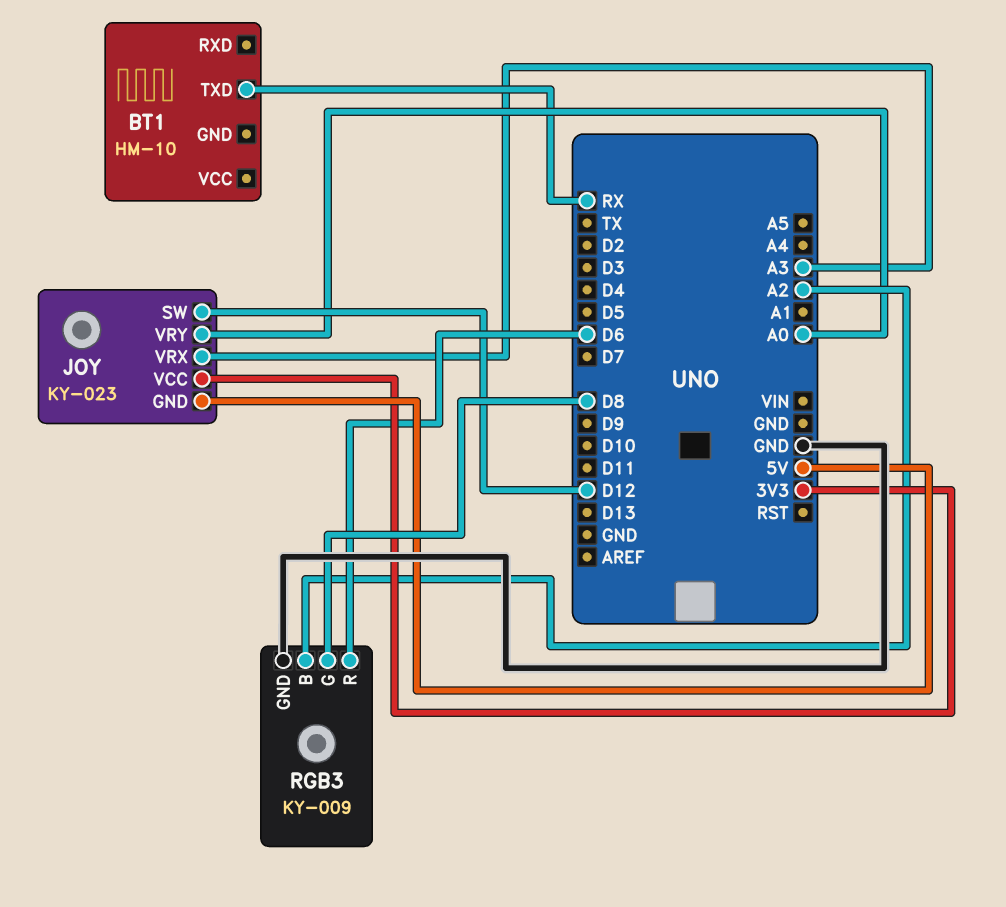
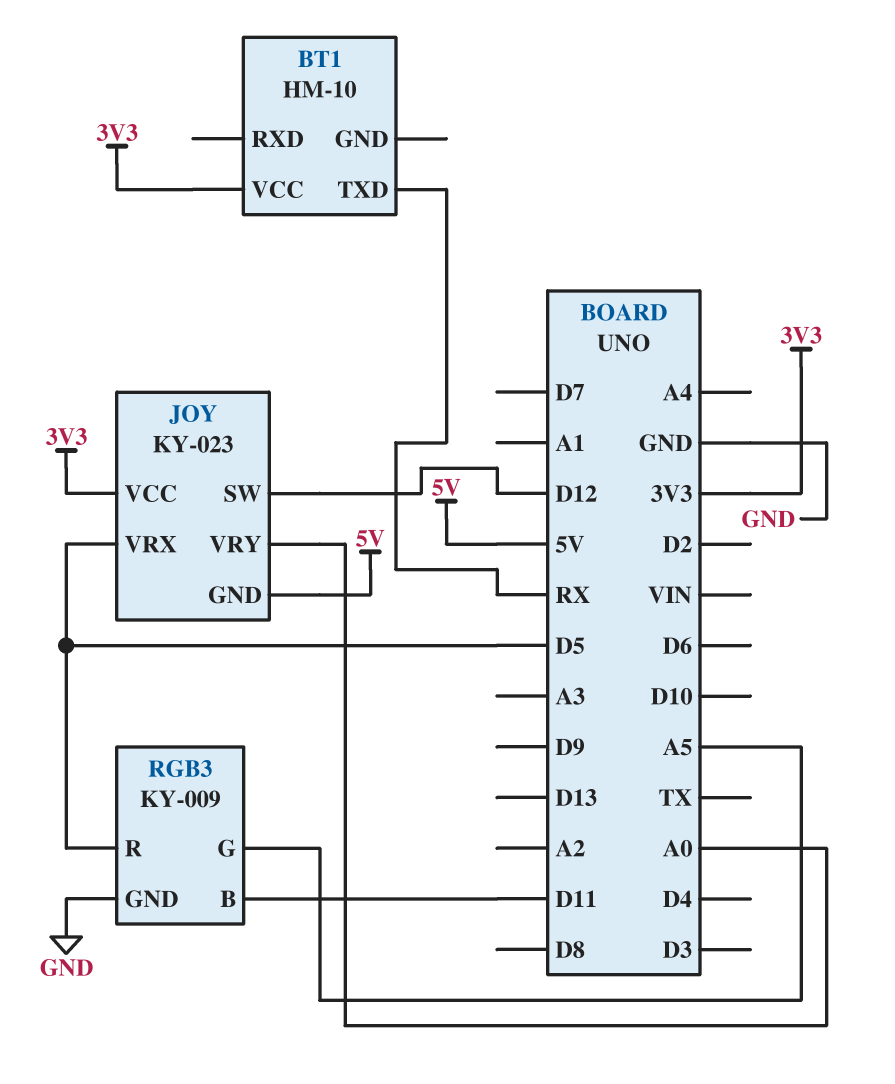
BT1 pin VCC: none -> 3V3
JOY pin VRX: A3 -> D5
RGB3 pin B: A2 -> D11
RGB3 pin G: D8 -> A5
RGB3 pin R: D6 -> D5

